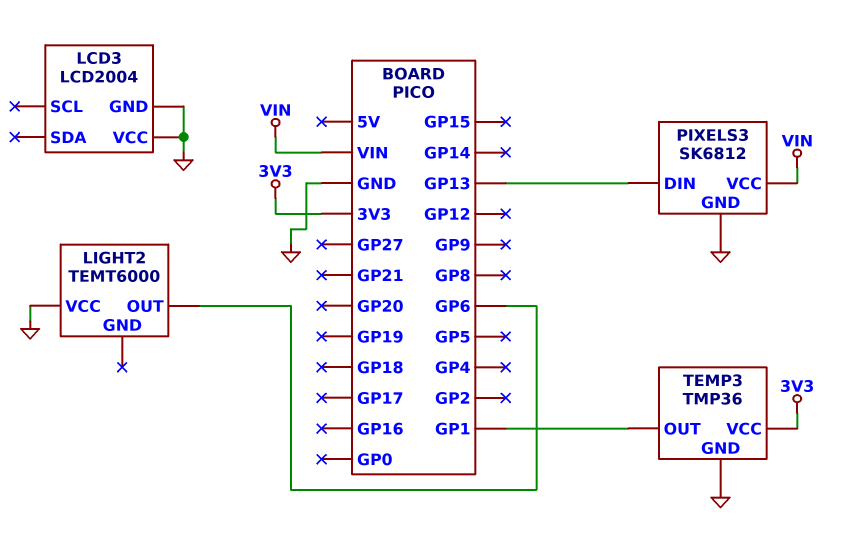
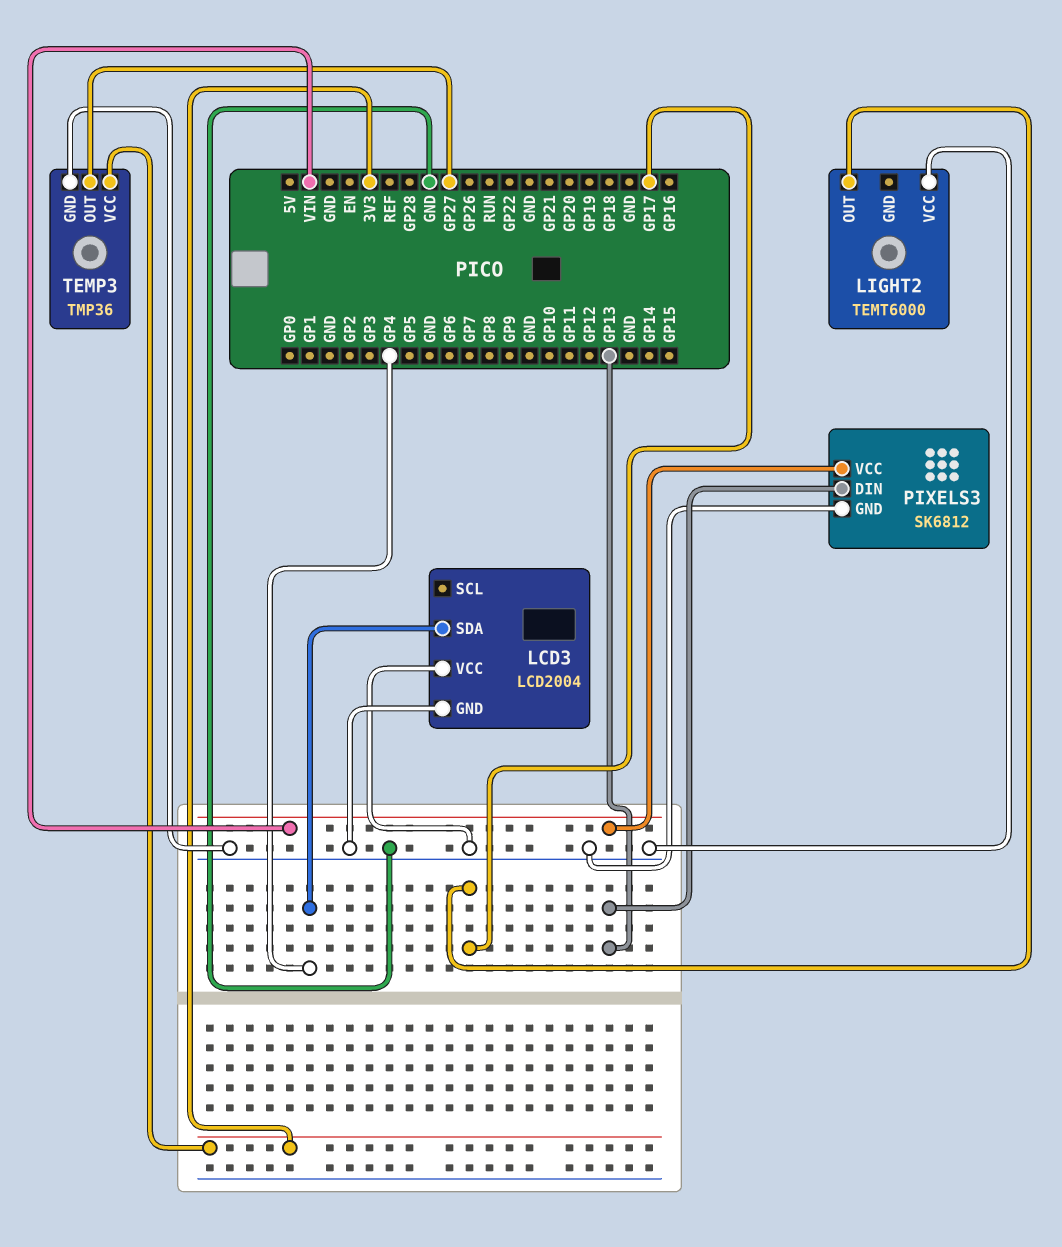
LCD3 pin SDA: none -> GP4
LIGHT2 pin OUT: GP6 -> GP17
TEMP3 pin OUT: GP1 -> GP27

